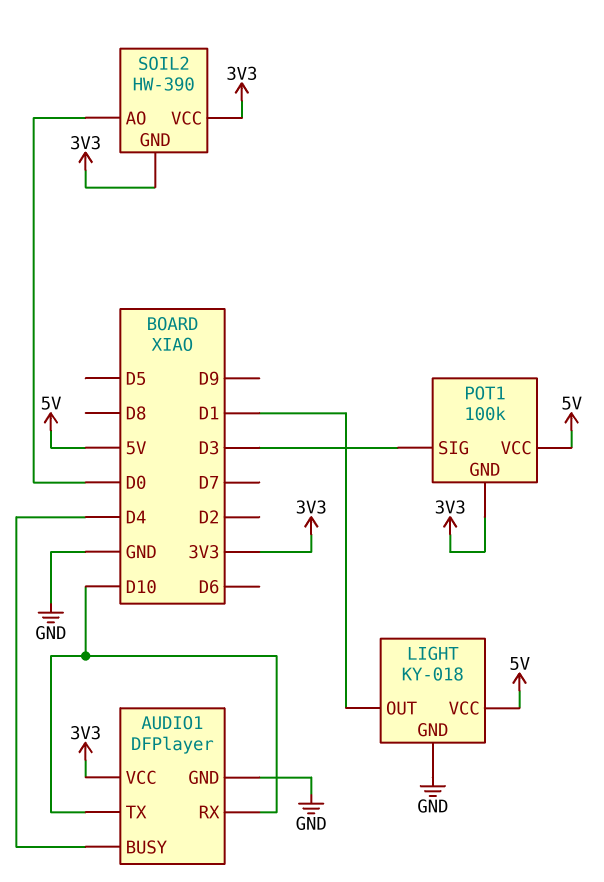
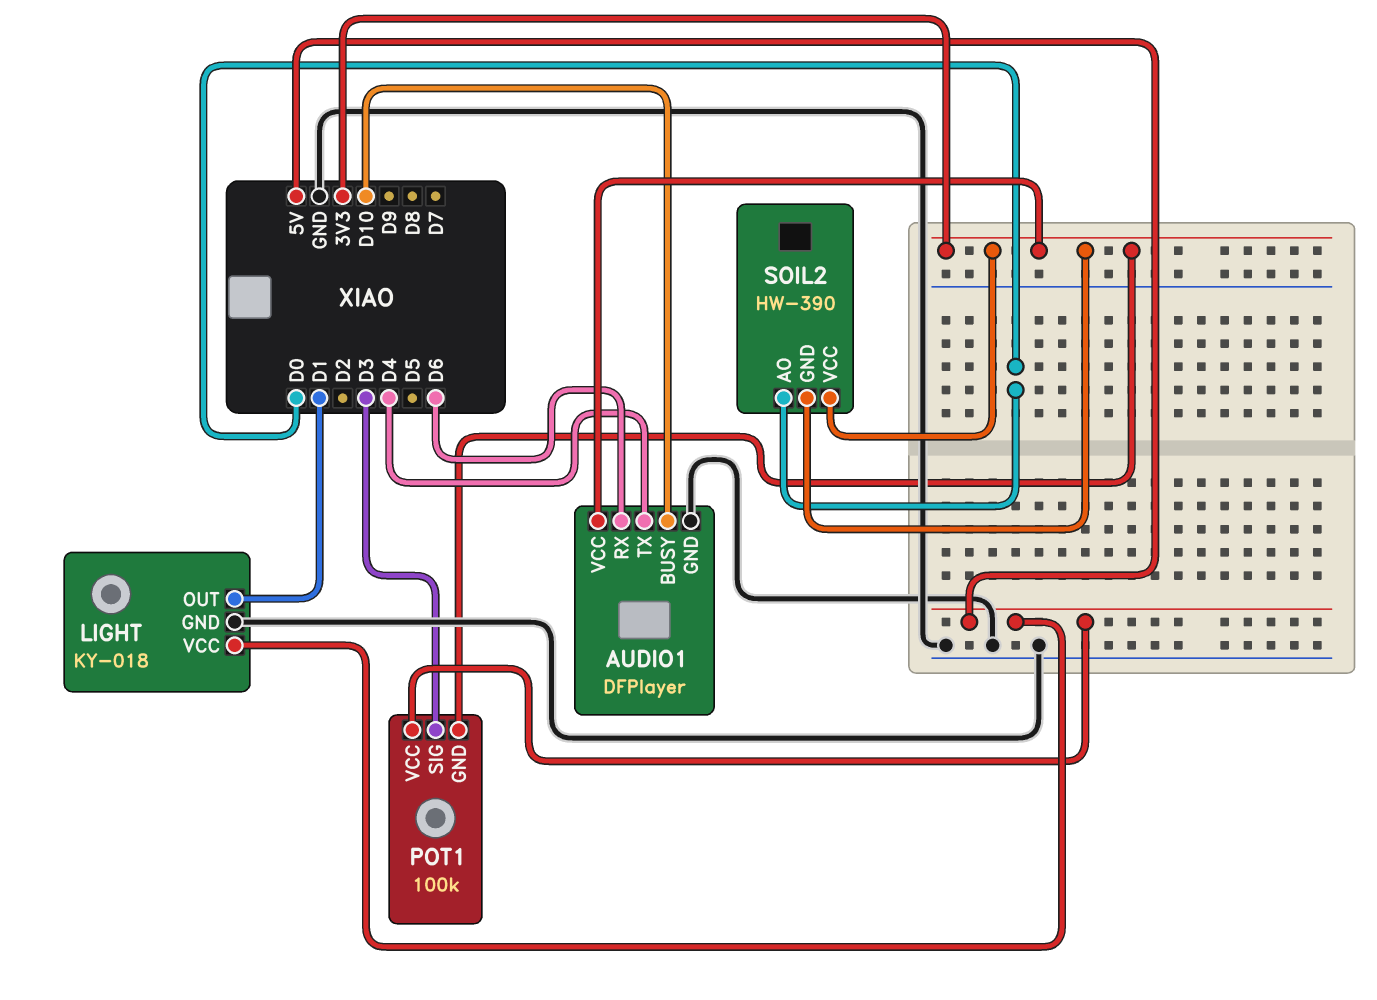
AUDIO1 pin BUSY: D4 -> D10
AUDIO1 pin RX: D10 -> D6
AUDIO1 pin TX: D10 -> D4

